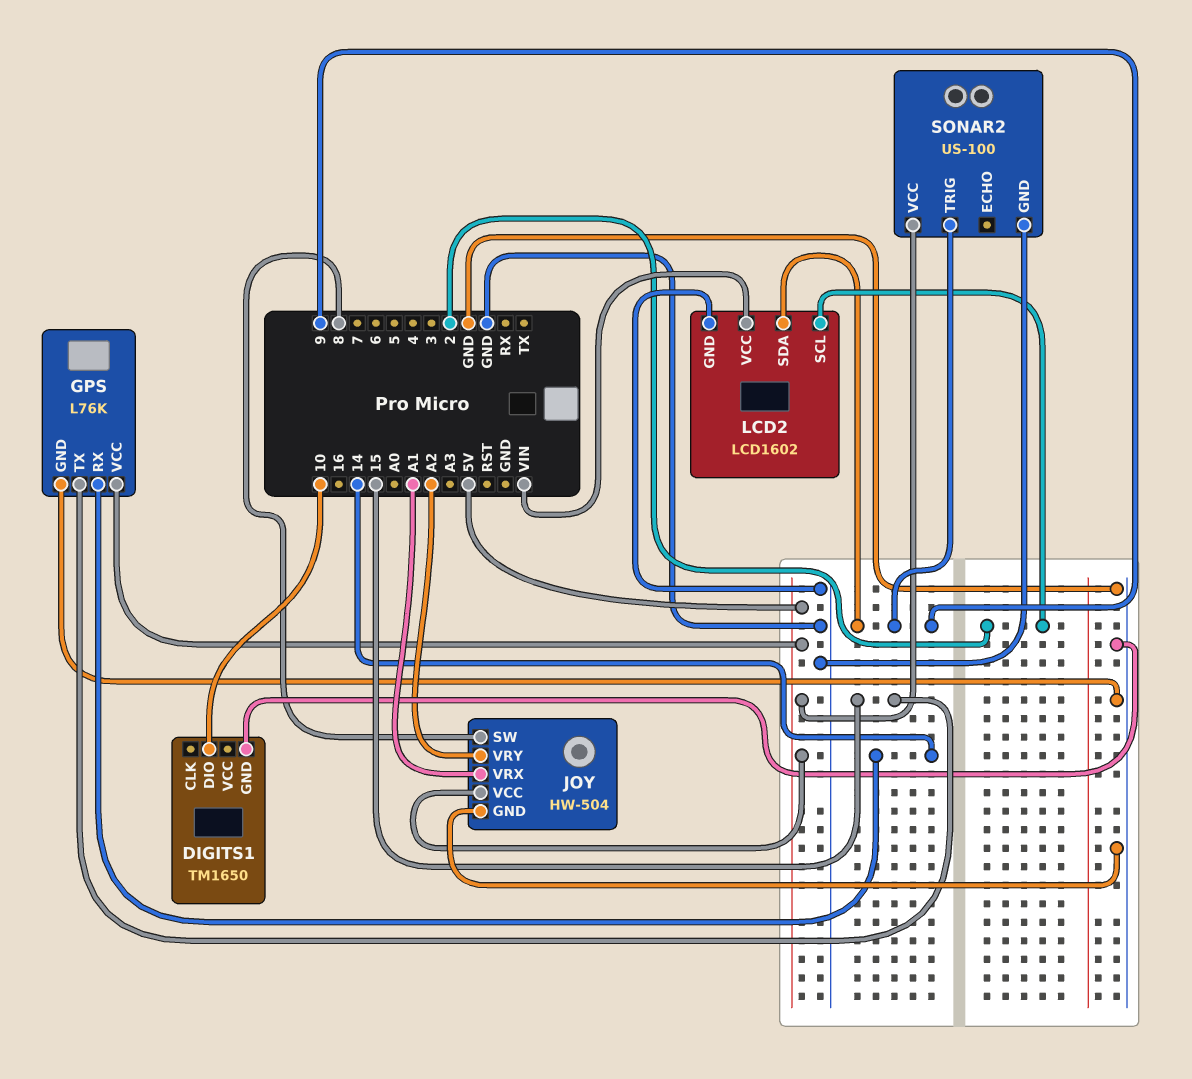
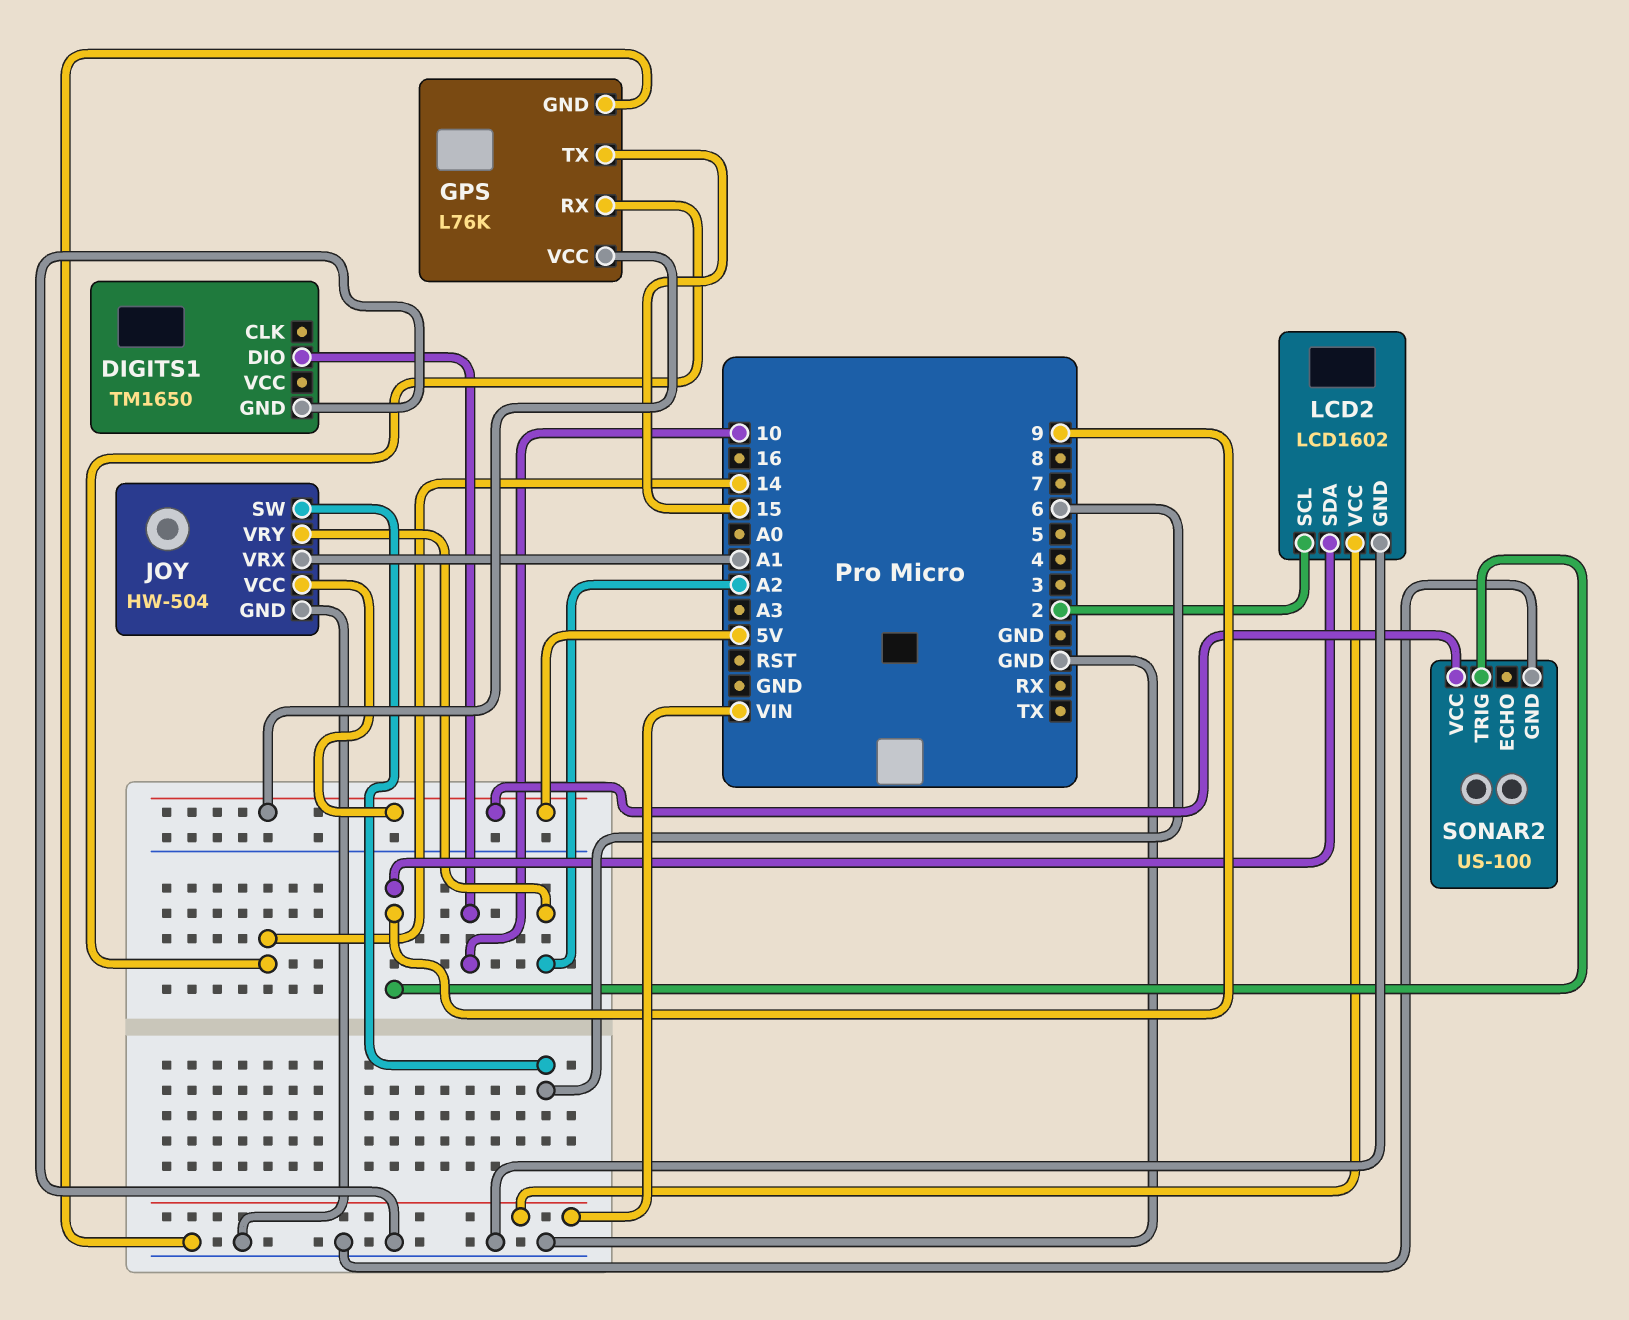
JOY pin SW: 8 -> 6

